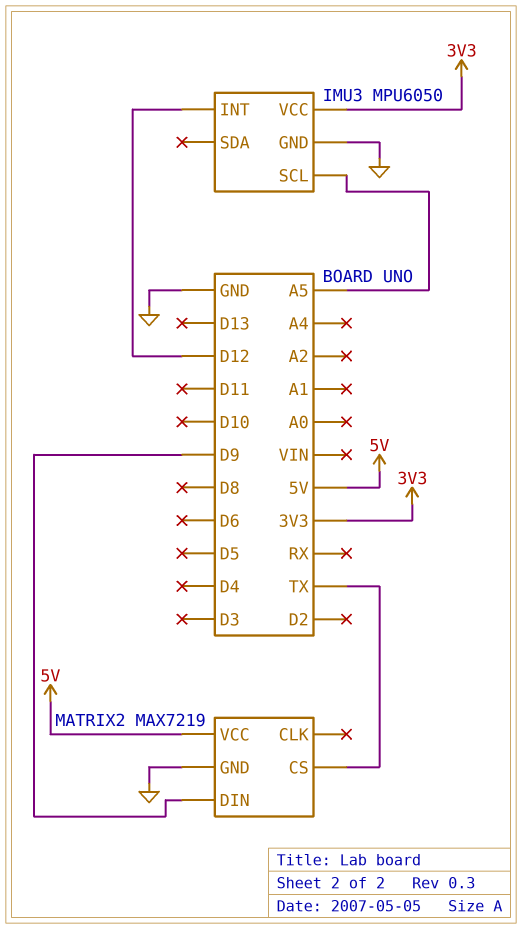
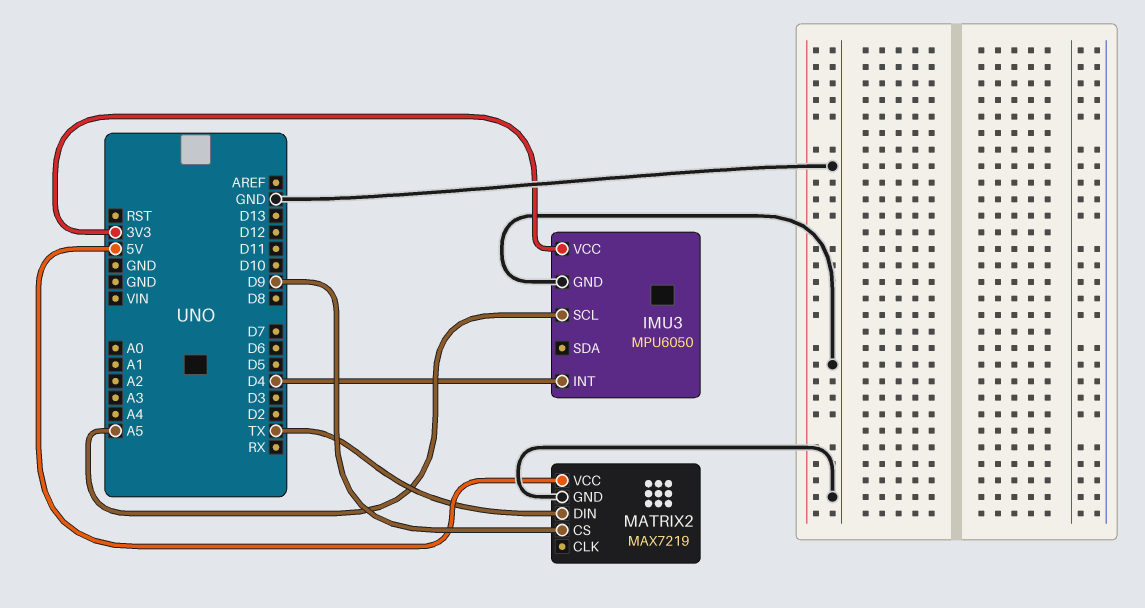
IMU3 pin INT: D12 -> D4
MATRIX2 pin CS: TX -> D9
MATRIX2 pin DIN: D9 -> TX

